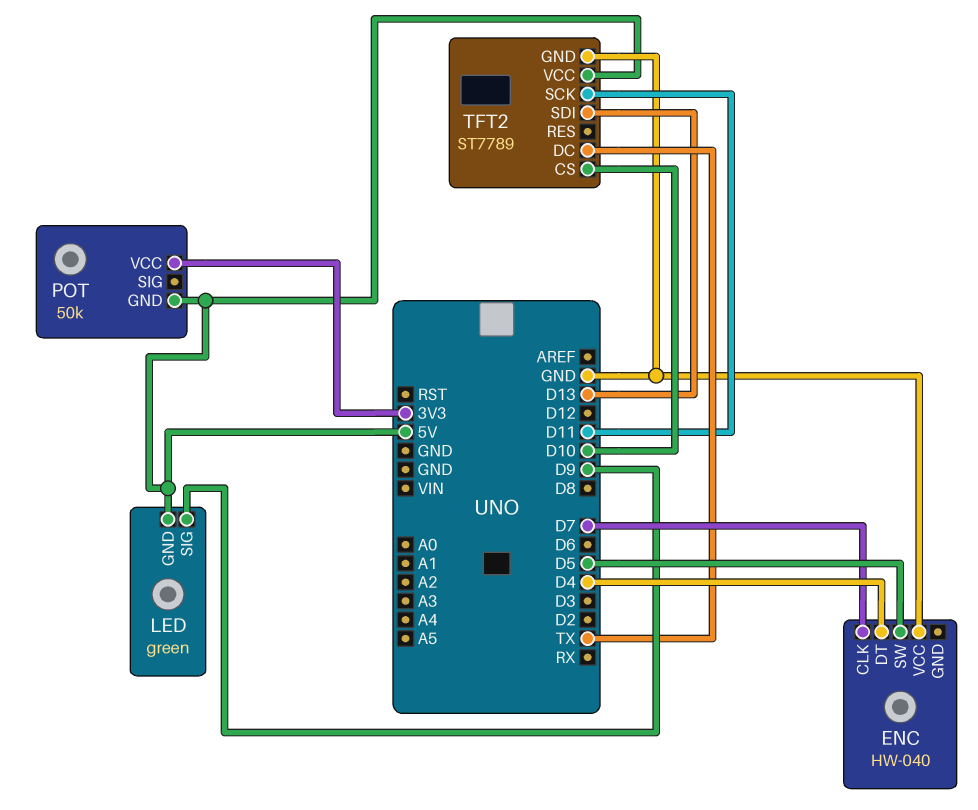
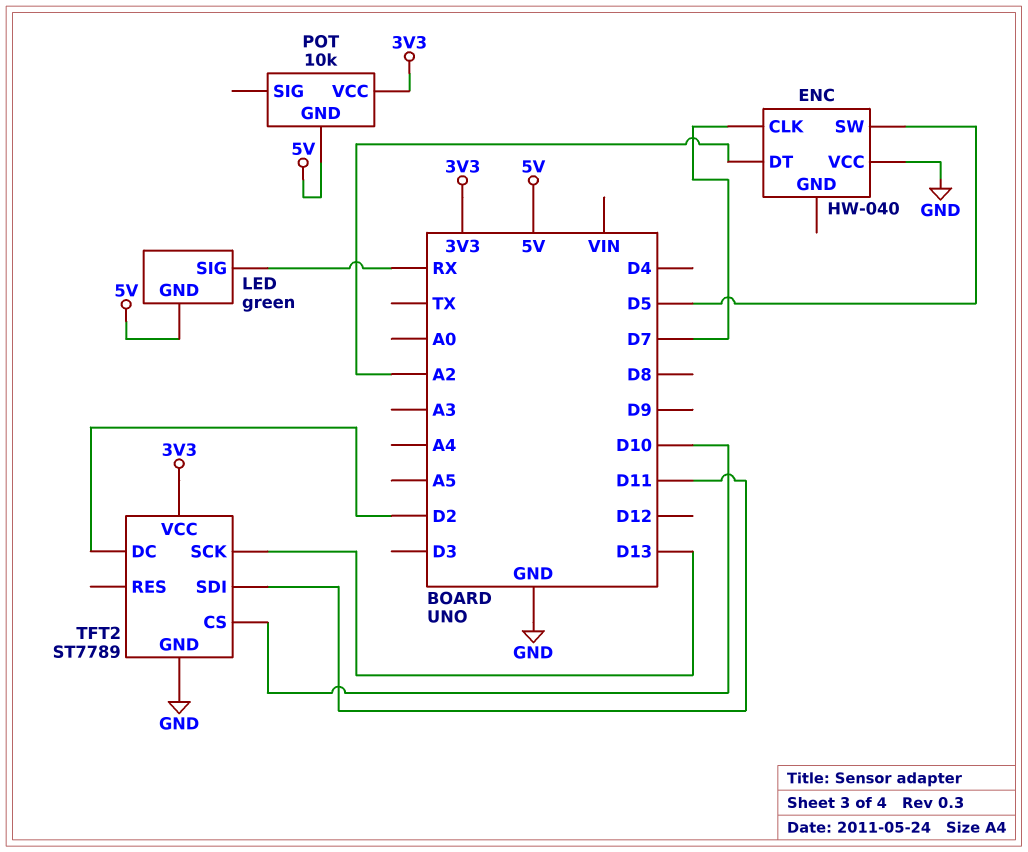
ENC pin DT: D4 -> A2
LED pin SIG: D9 -> RX
POT: 50k -> 10k
TFT2 pin DC: TX -> D2
TFT2 pin SCK: D11 -> D13
TFT2 pin SDI: D13 -> D11
TFT2 pin VCC: 5V -> 3V3

